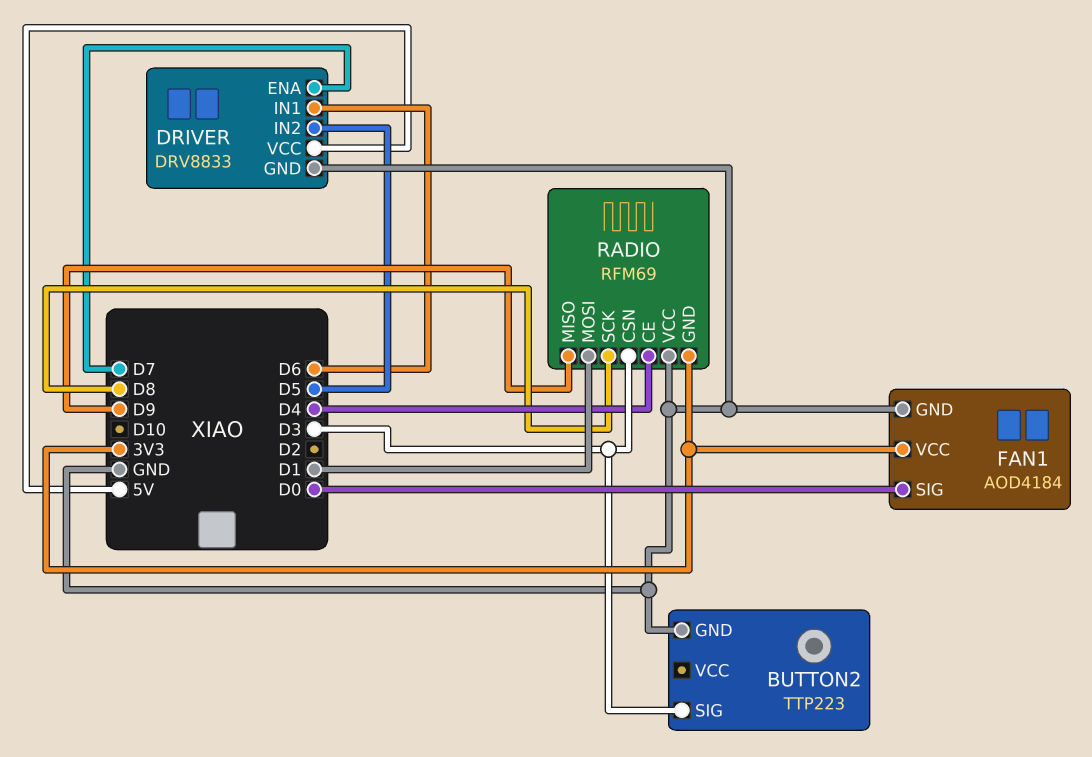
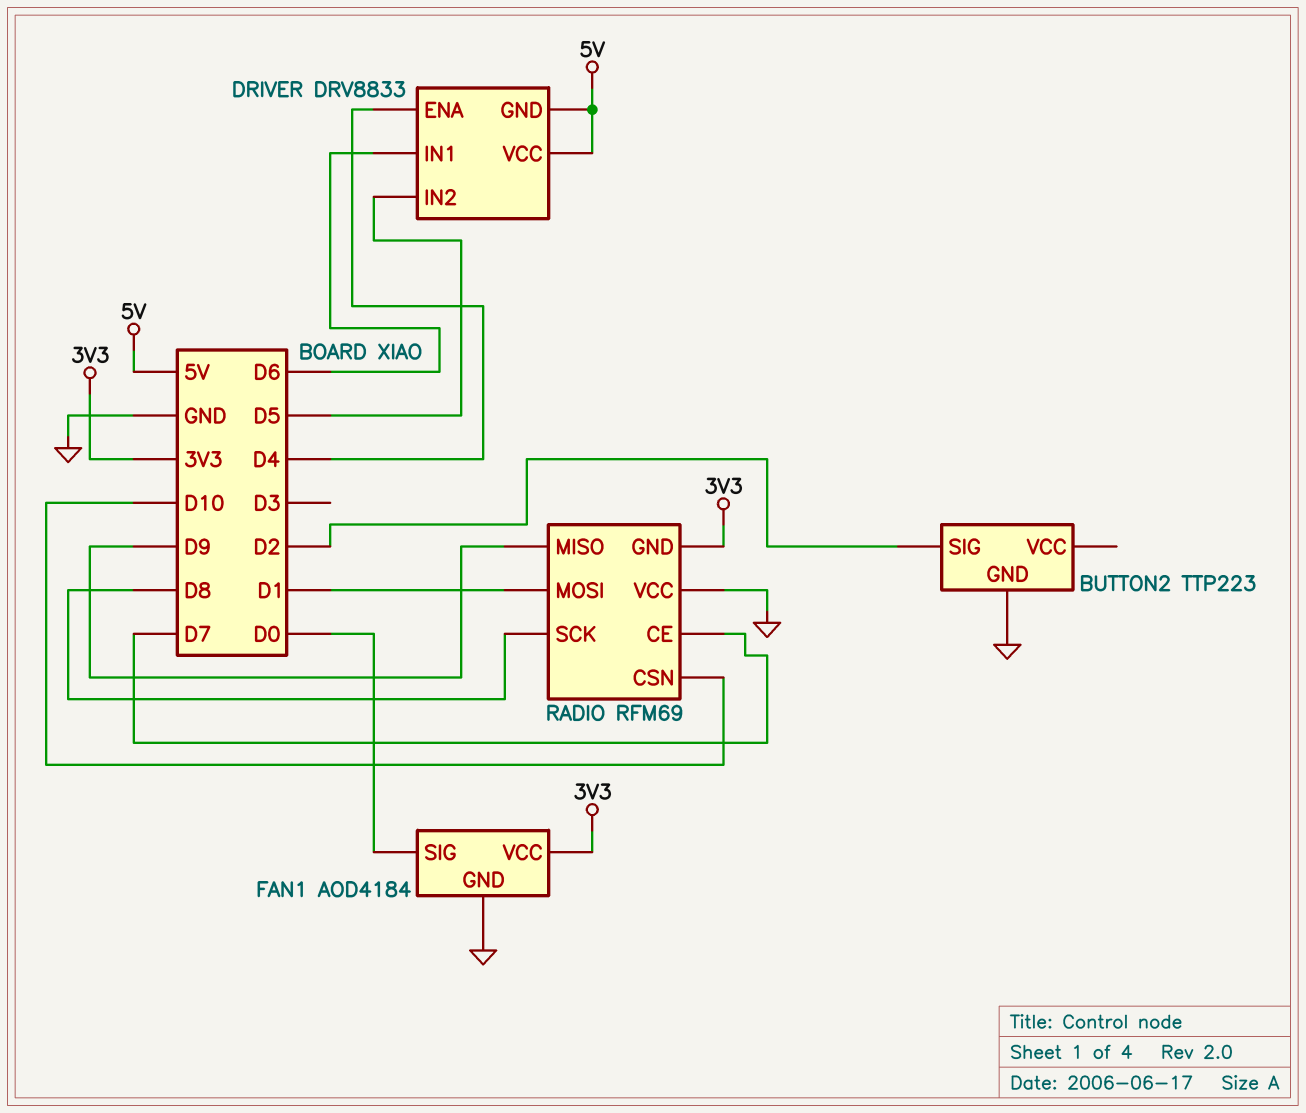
BUTTON2 pin SIG: D3 -> D2
DRIVER pin ENA: D7 -> D4
DRIVER pin GND: GND -> 5V
RADIO pin CE: D4 -> D7
RADIO pin CSN: D3 -> D10

